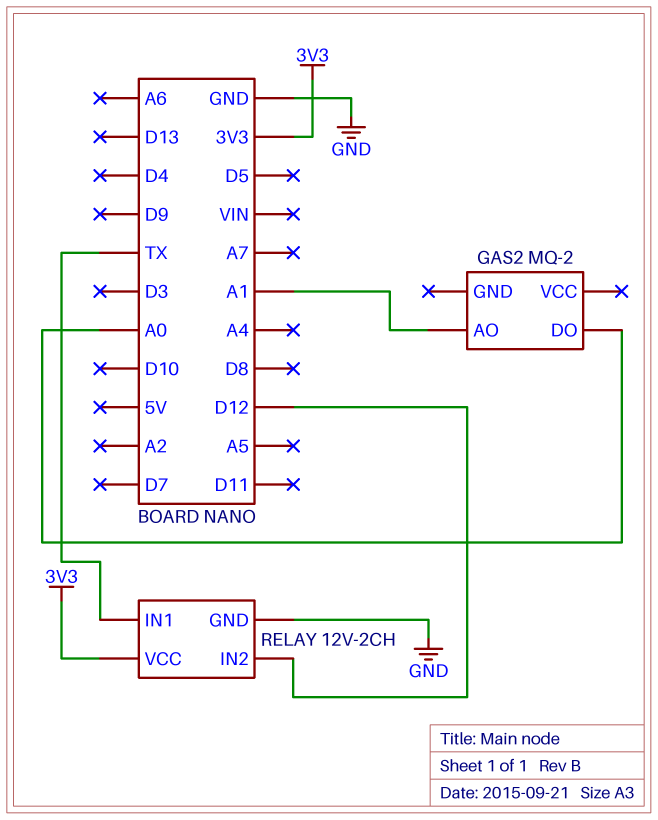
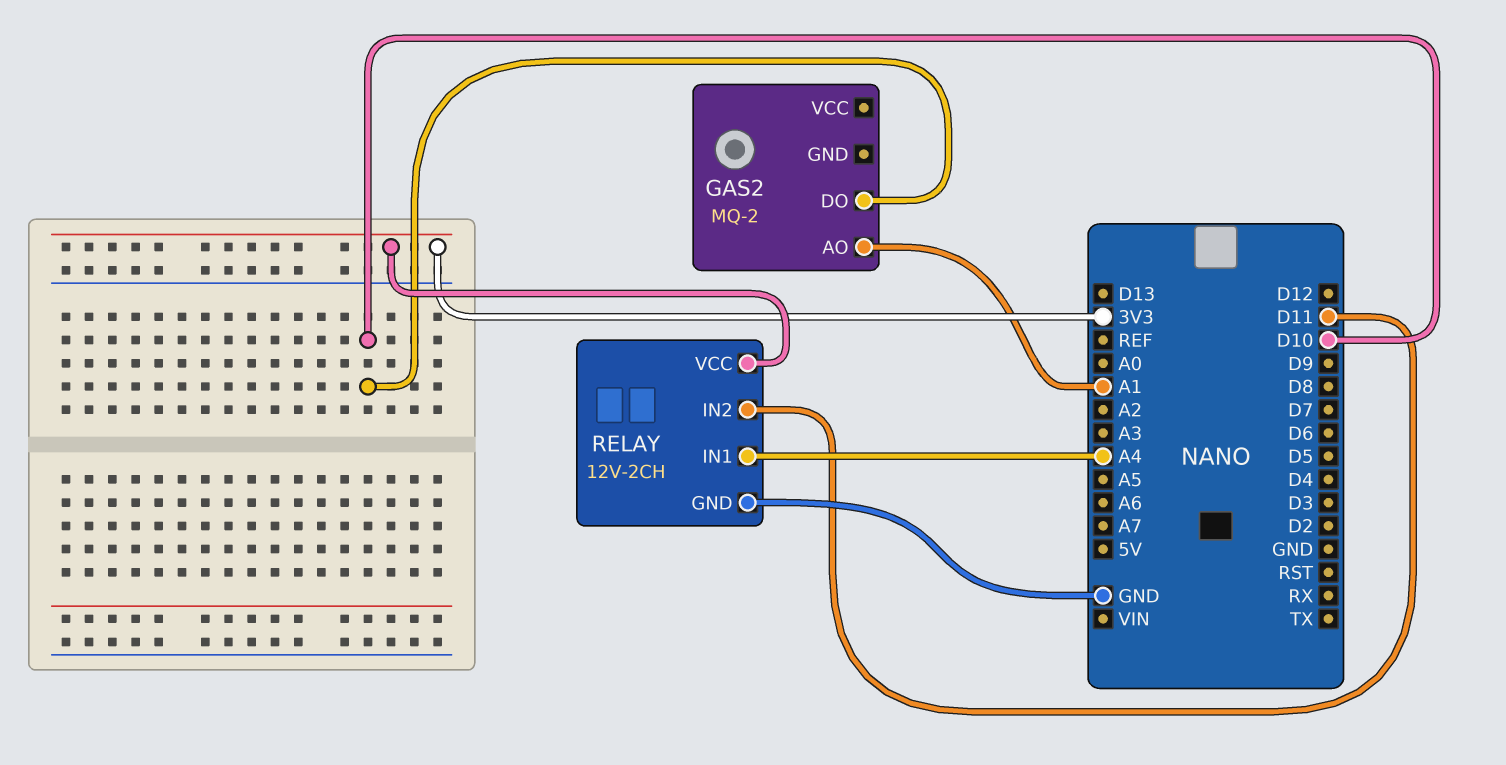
GAS2 pin DO: A0 -> D10
RELAY pin IN1: TX -> A4
RELAY pin IN2: D12 -> D11

